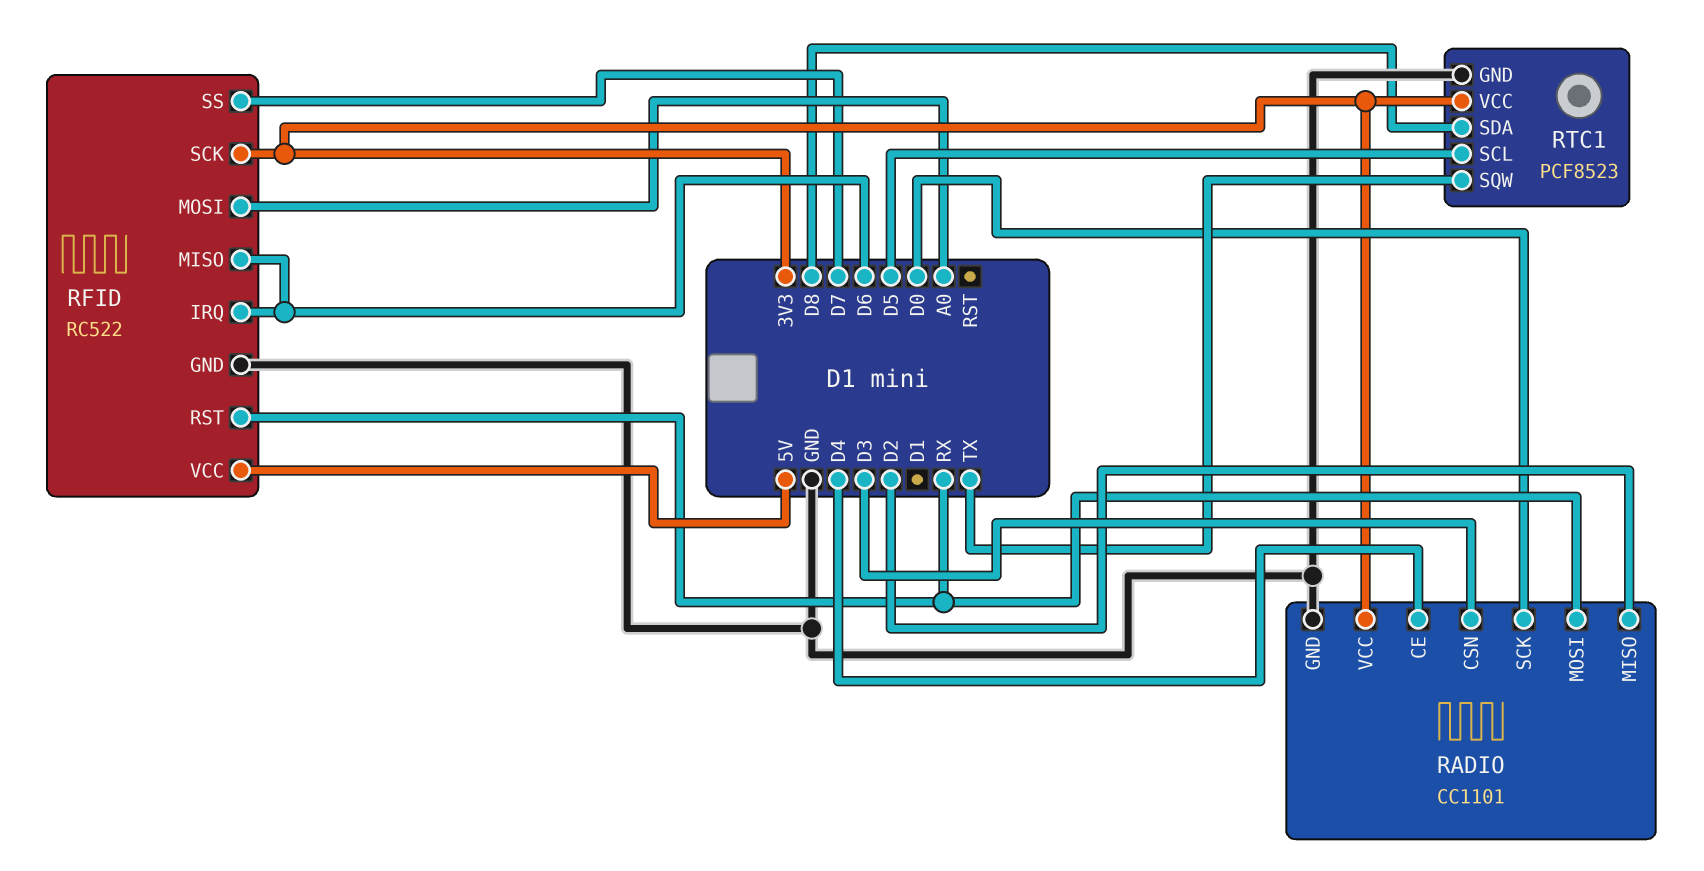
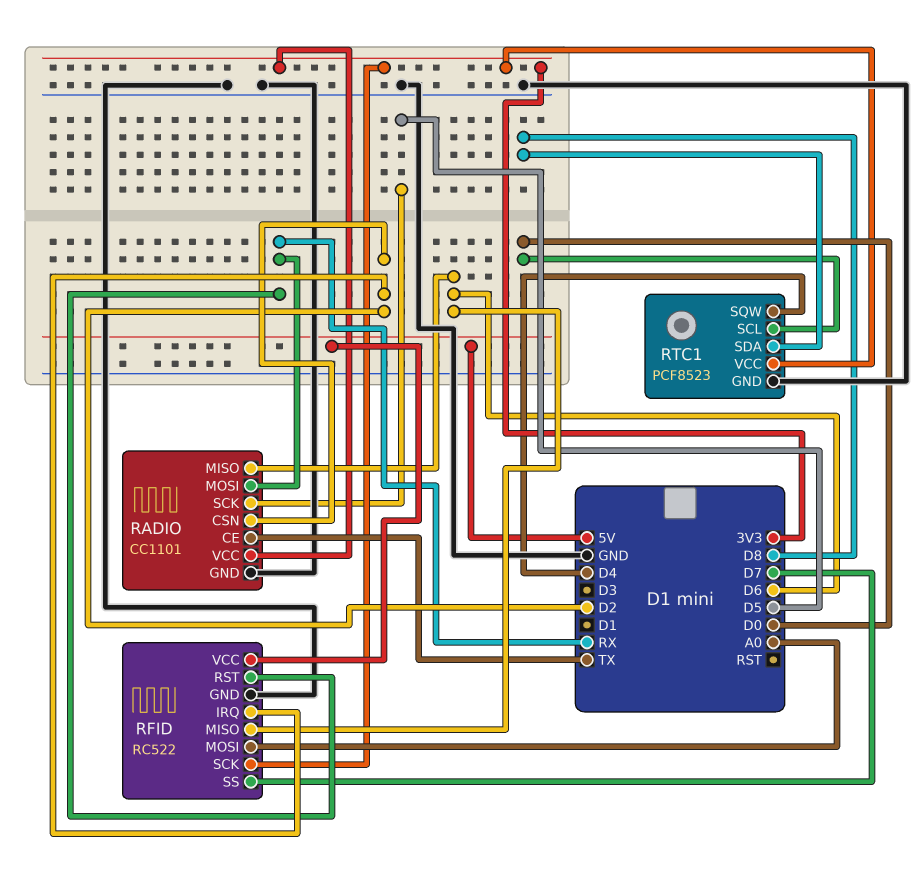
RADIO pin CE: D4 -> TX
RADIO pin CSN: D3 -> D2
RADIO pin MISO: D2 -> D6
RADIO pin SCK: D0 -> D5
RFID pin IRQ: D6 -> D2
RTC1 pin SCL: D5 -> D0
RTC1 pin SQW: TX -> D4

